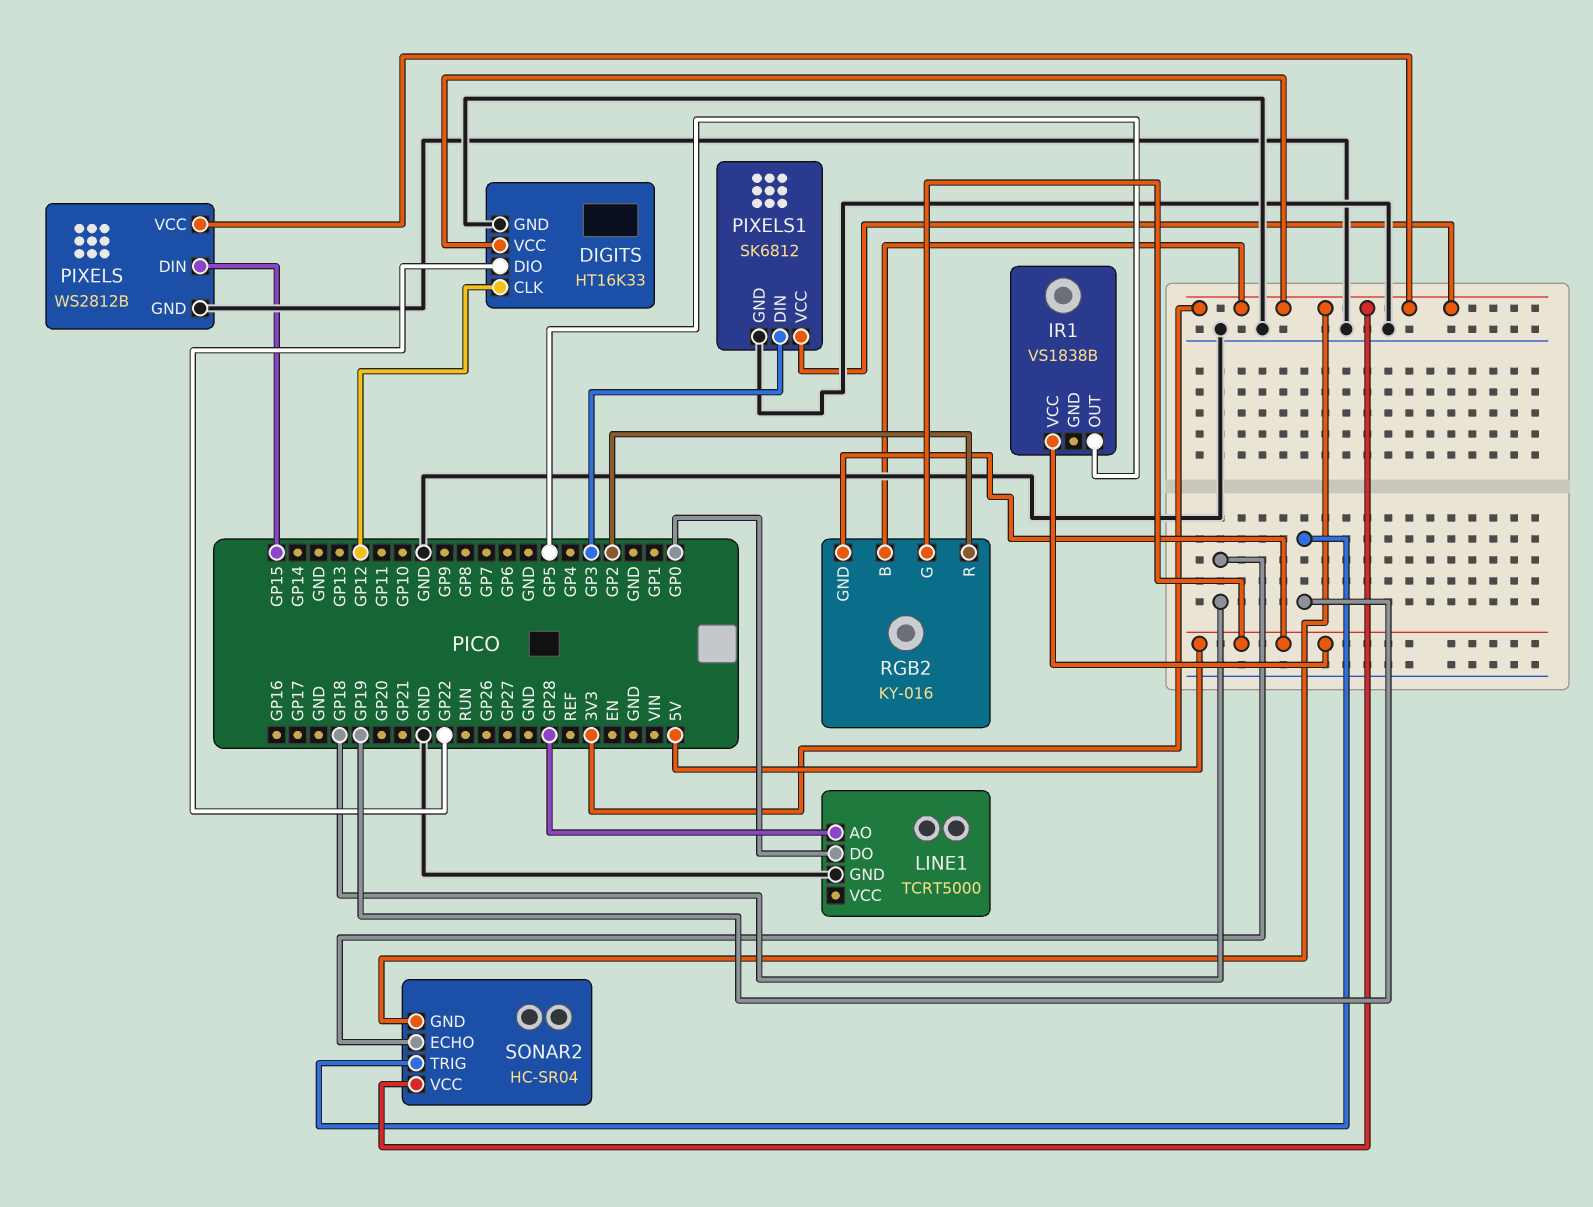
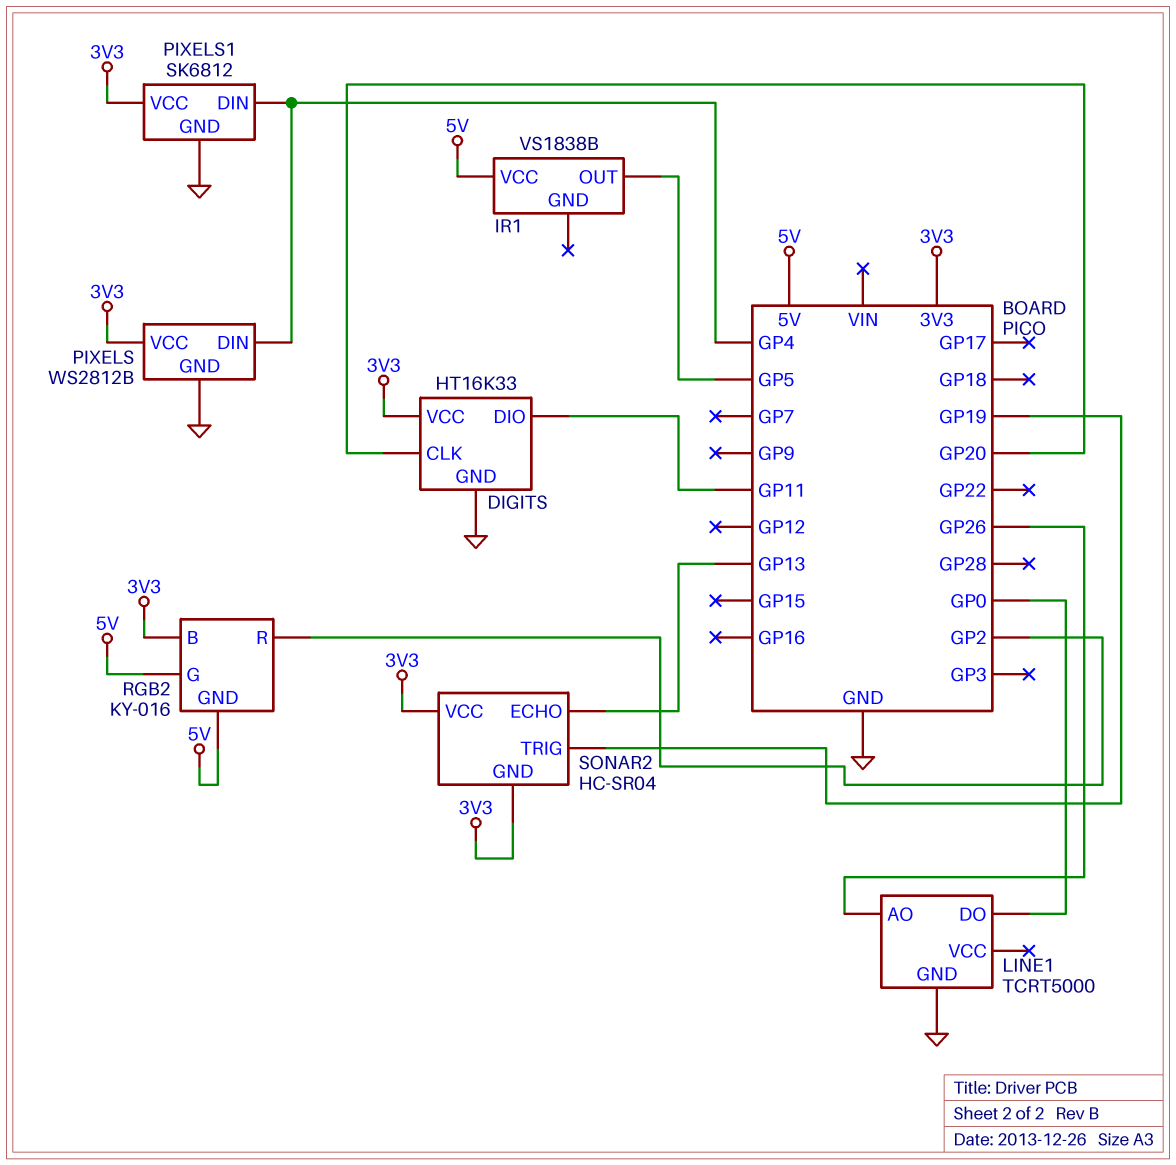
DIGITS pin CLK: GP12 -> GP20
DIGITS pin DIO: GP22 -> GP11
LINE1 pin AO: GP28 -> GP26
PIXELS pin DIN: GP15 -> GP4
PIXELS1 pin DIN: GP3 -> GP4
SONAR2 pin ECHO: GP18 -> GP13

